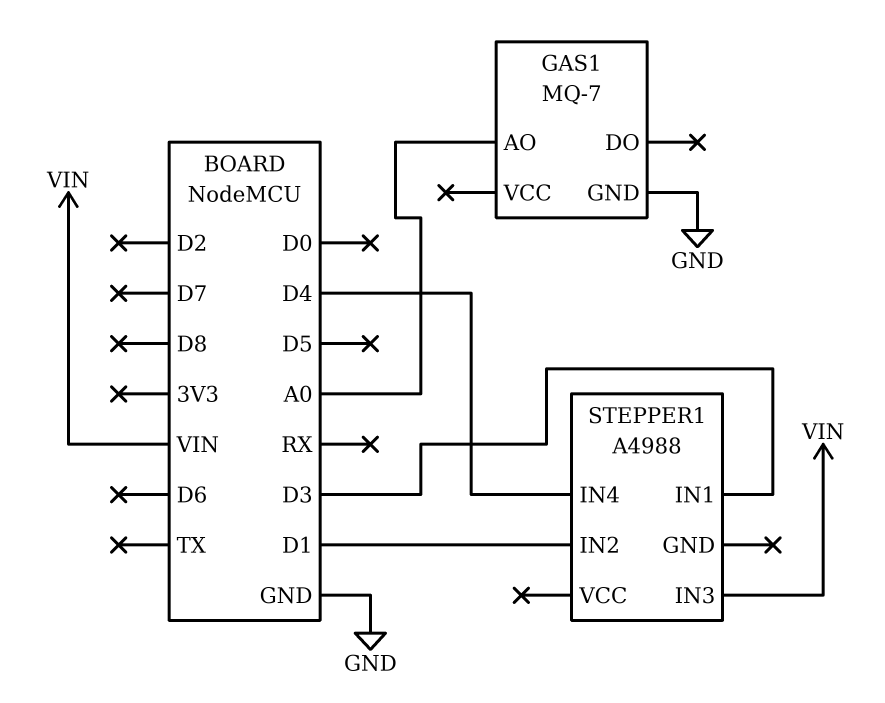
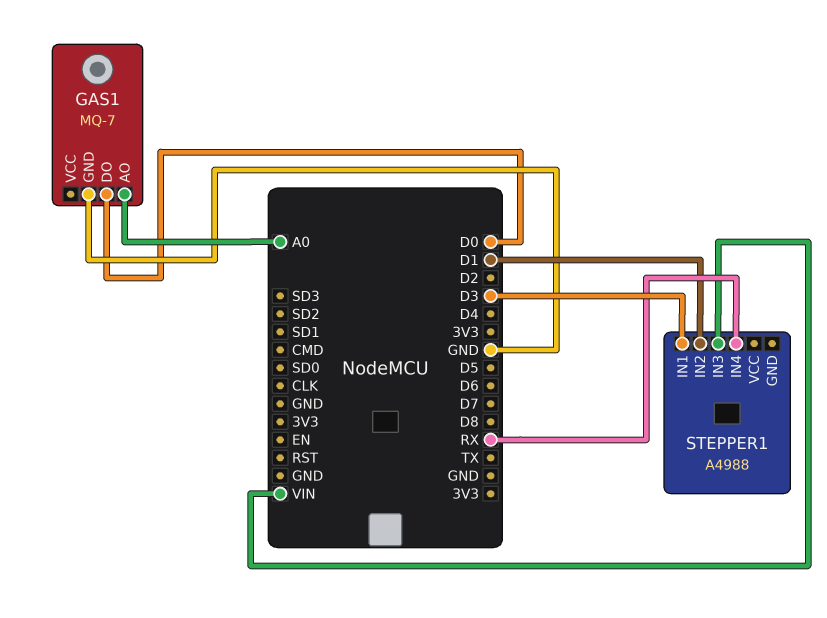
GAS1 pin DO: none -> D0
STEPPER1 pin IN4: D4 -> RX

